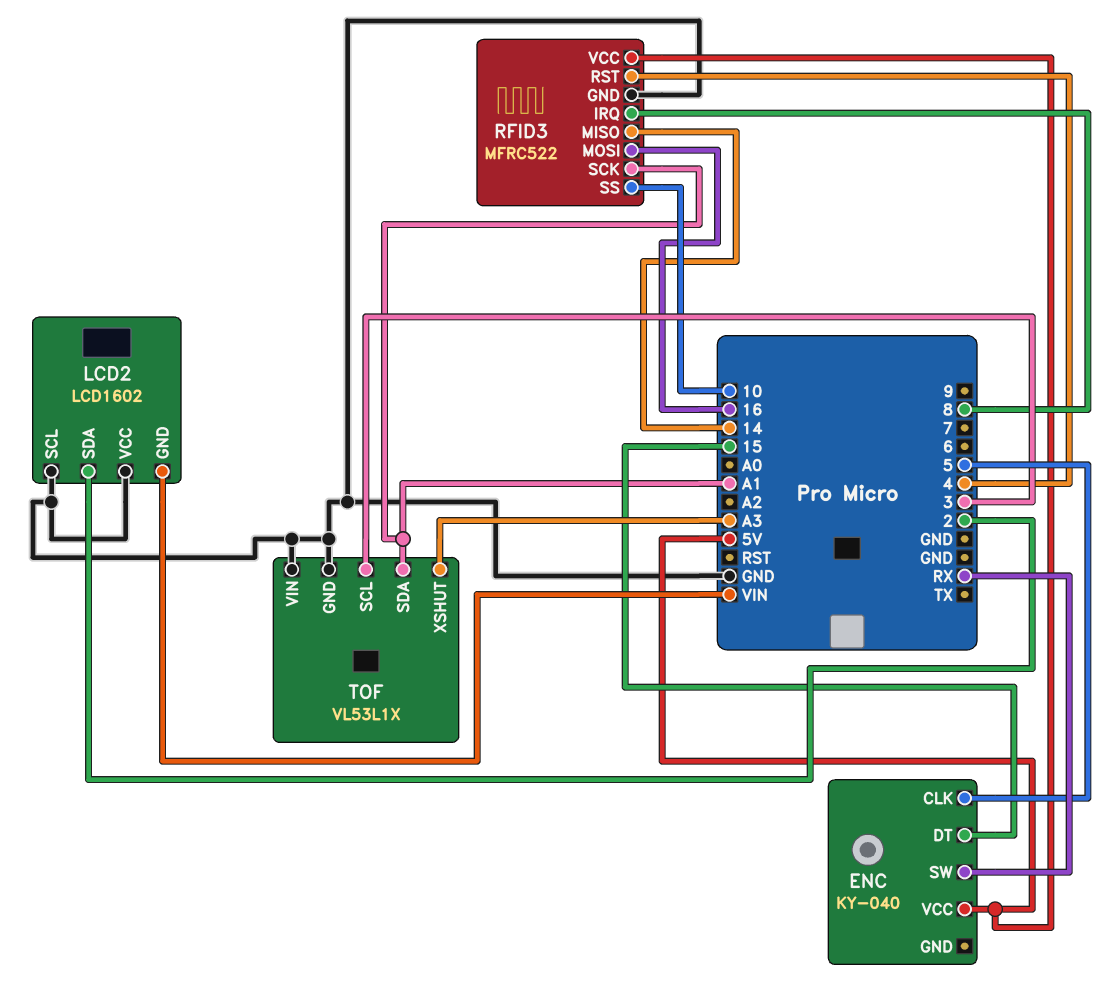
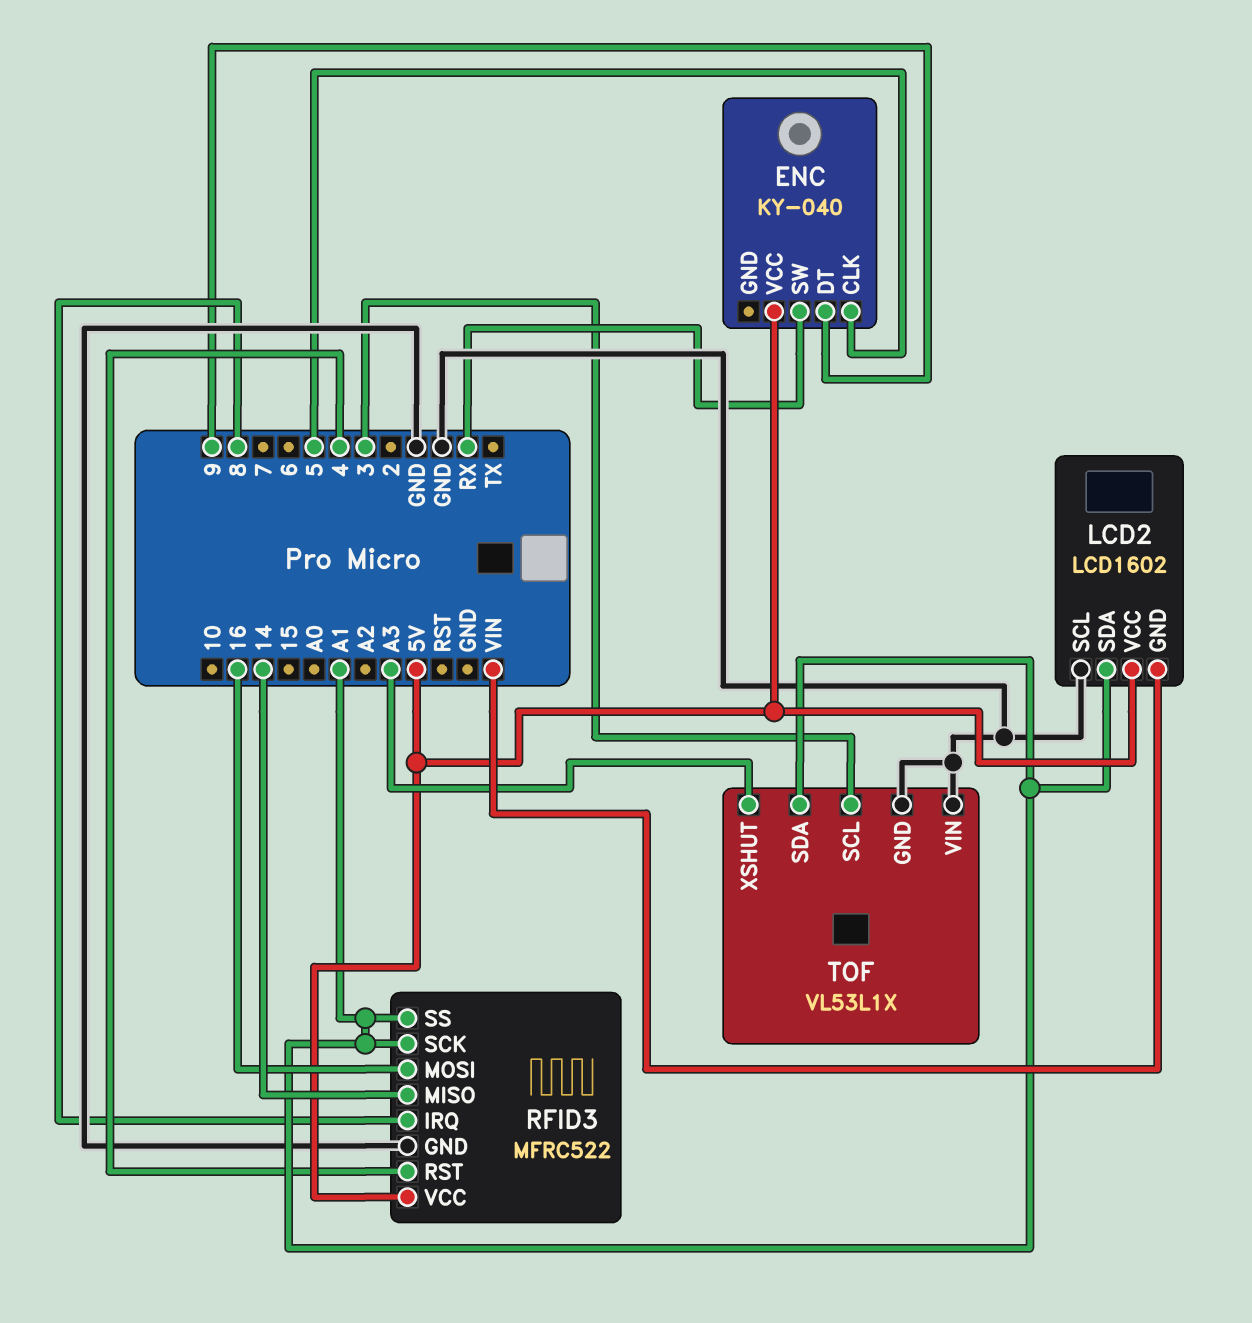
ENC pin DT: 15 -> 9
LCD2 pin SDA: 2 -> A1
LCD2 pin VCC: GND -> 5V
RFID3 pin SS: 10 -> A1

